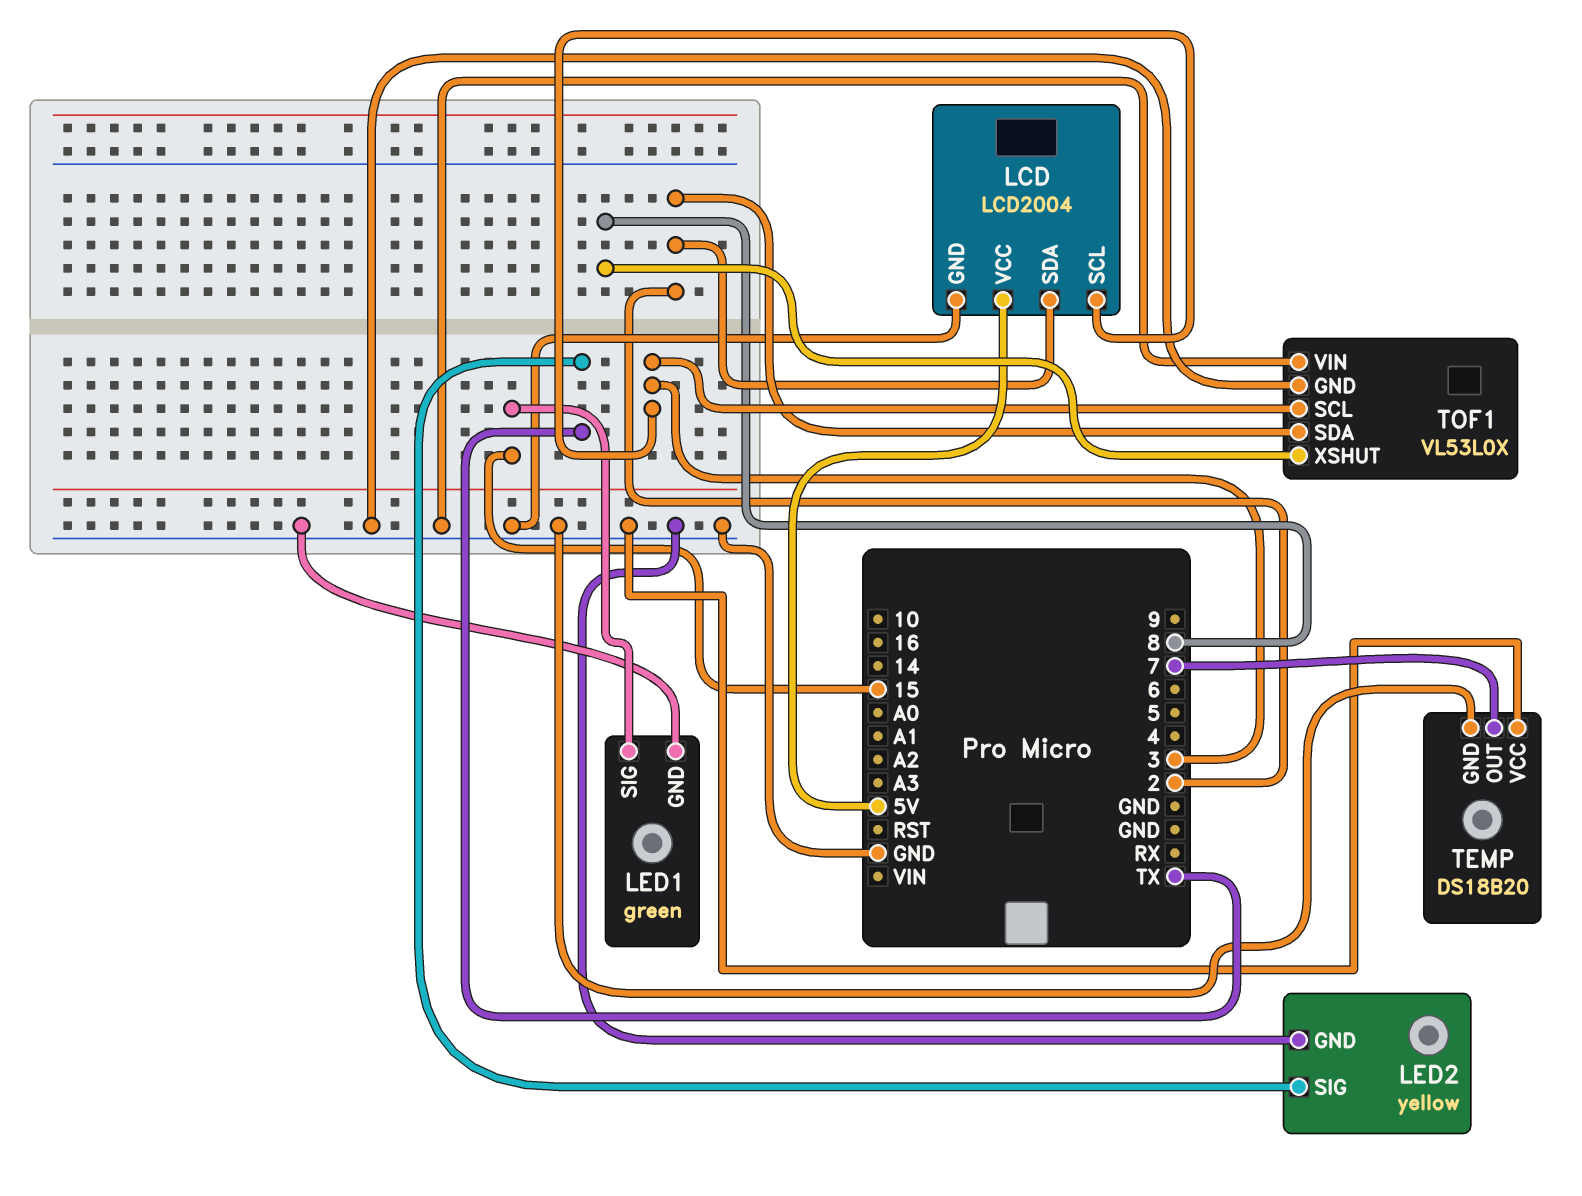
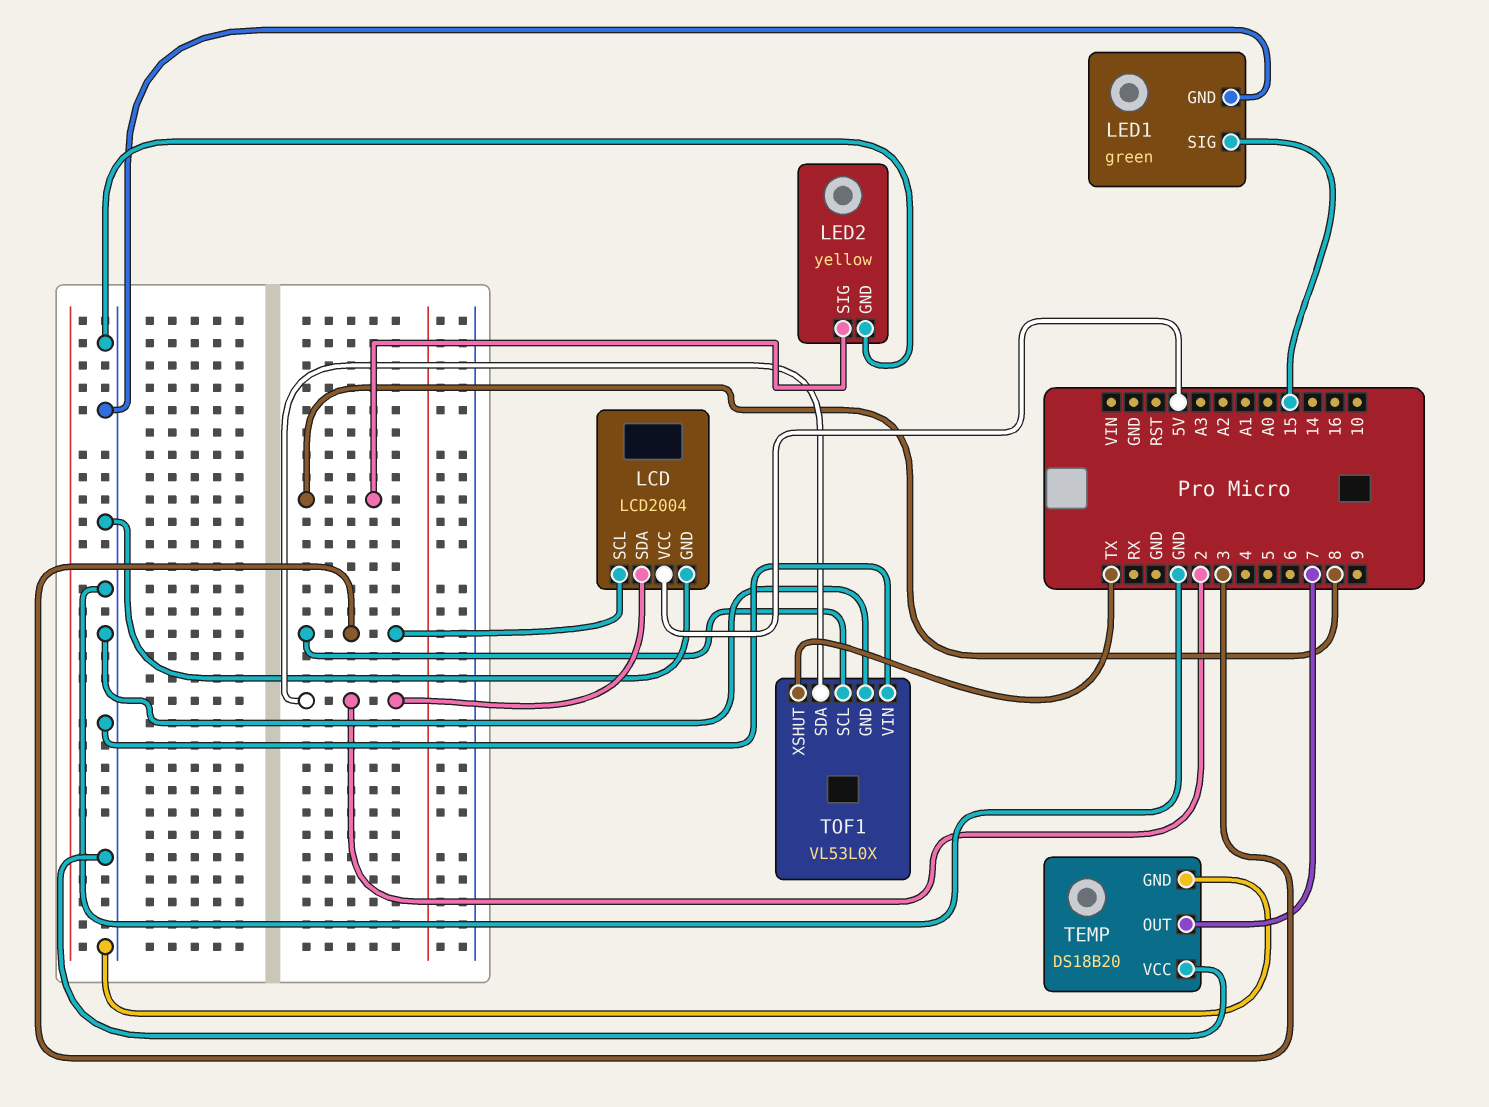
LED2 pin SIG: TX -> 8
TOF1 pin XSHUT: 8 -> TX

